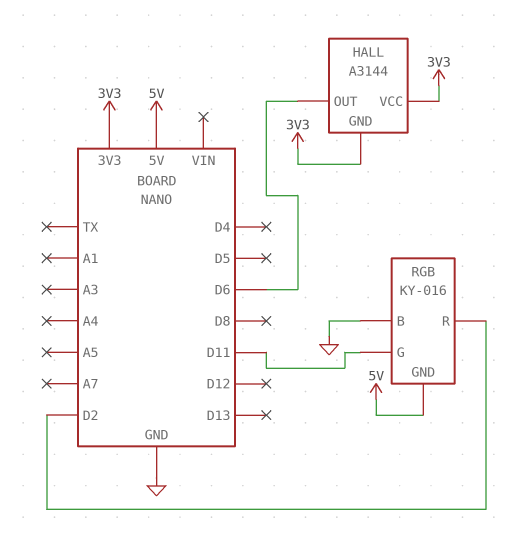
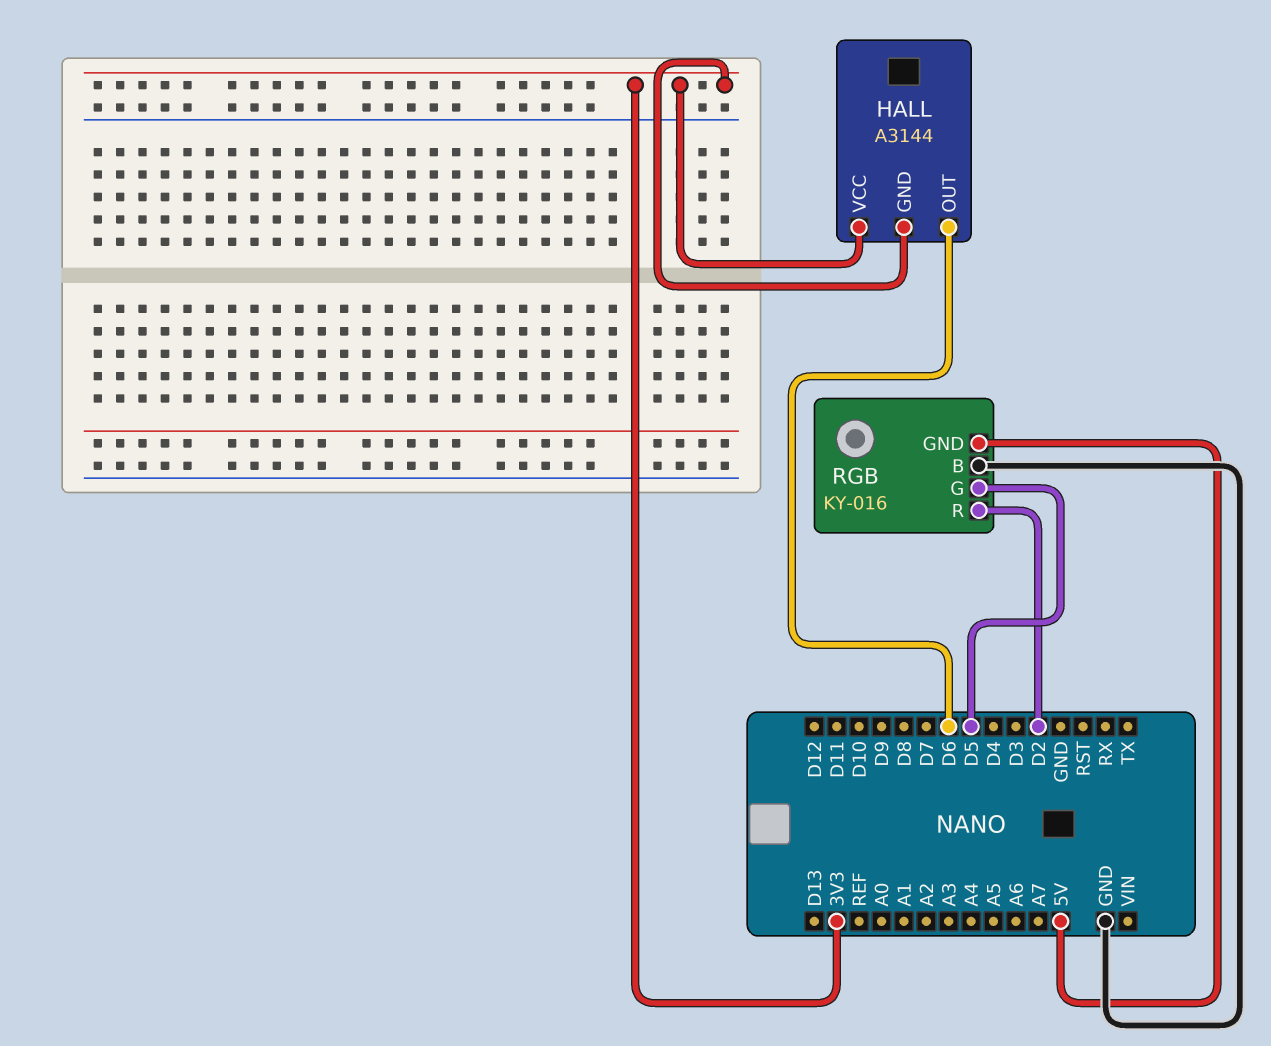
RGB pin G: D11 -> D5

